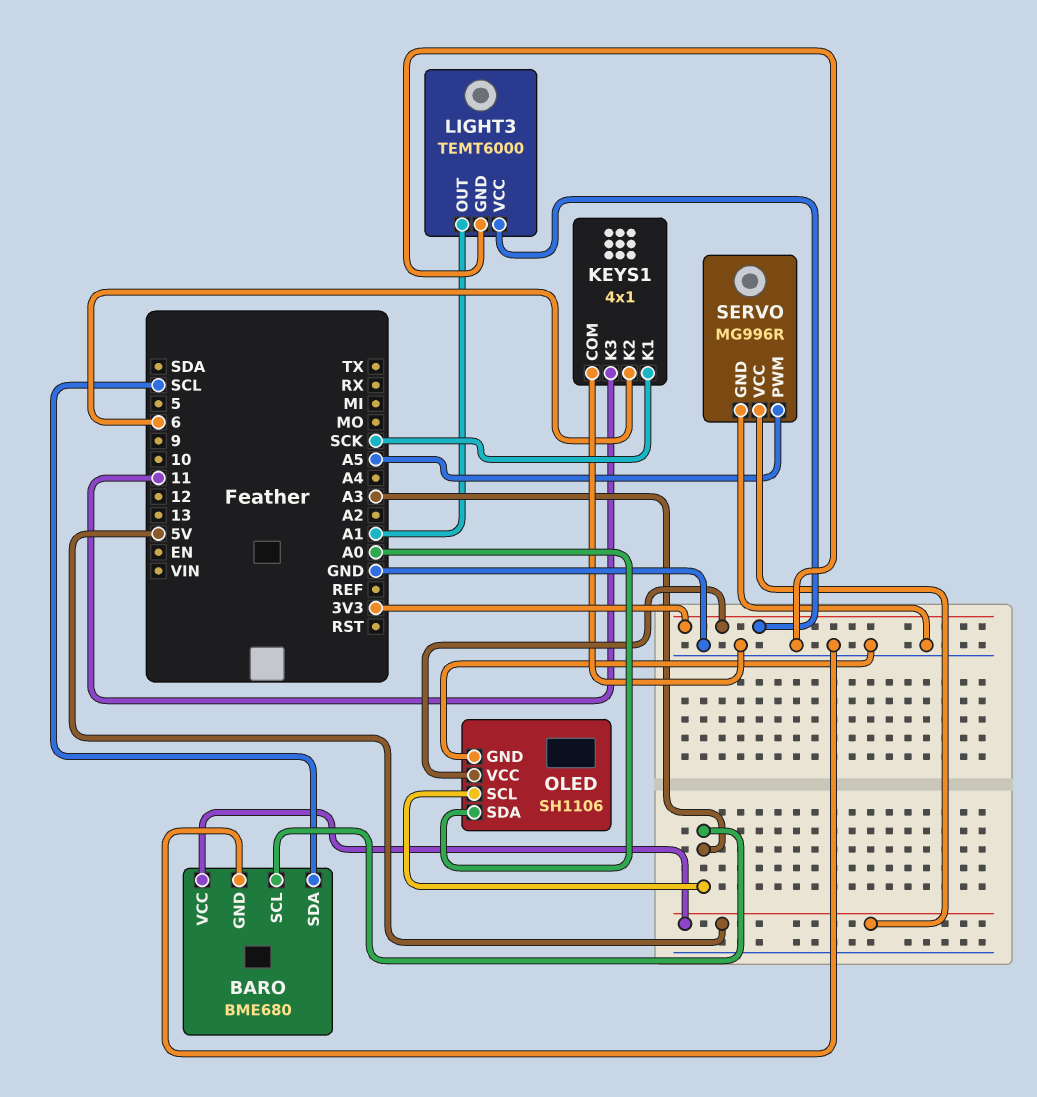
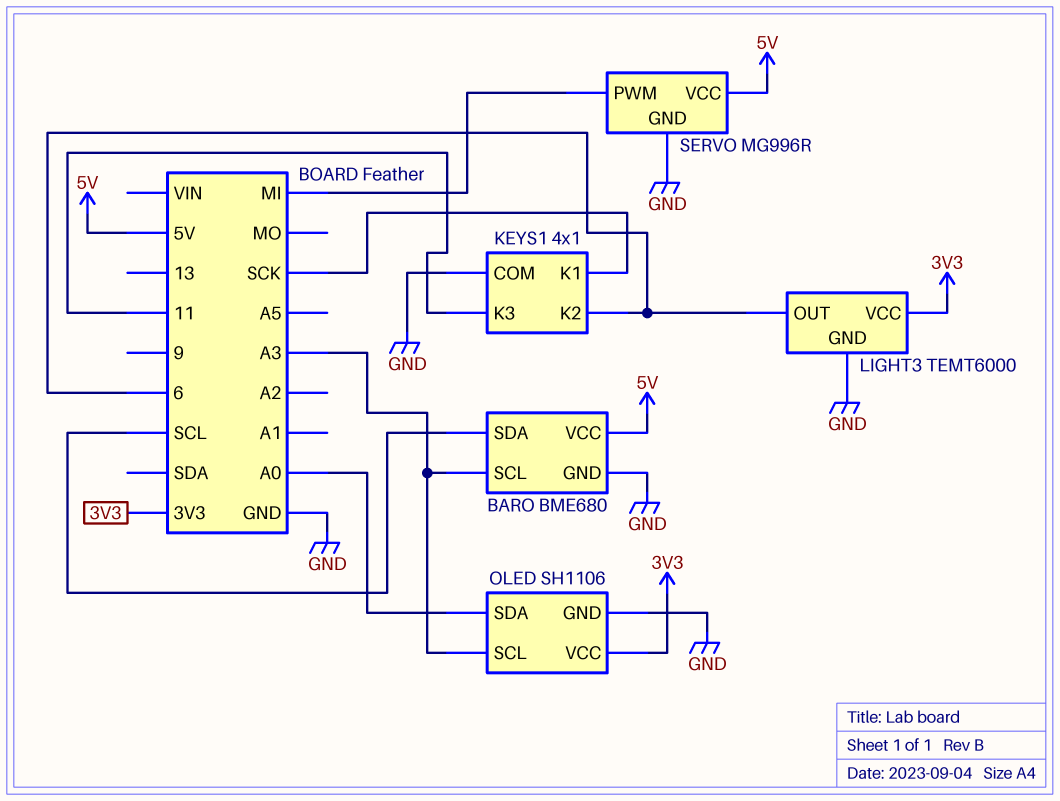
LIGHT3 pin OUT: A1 -> 6
SERVO pin PWM: A5 -> MI

